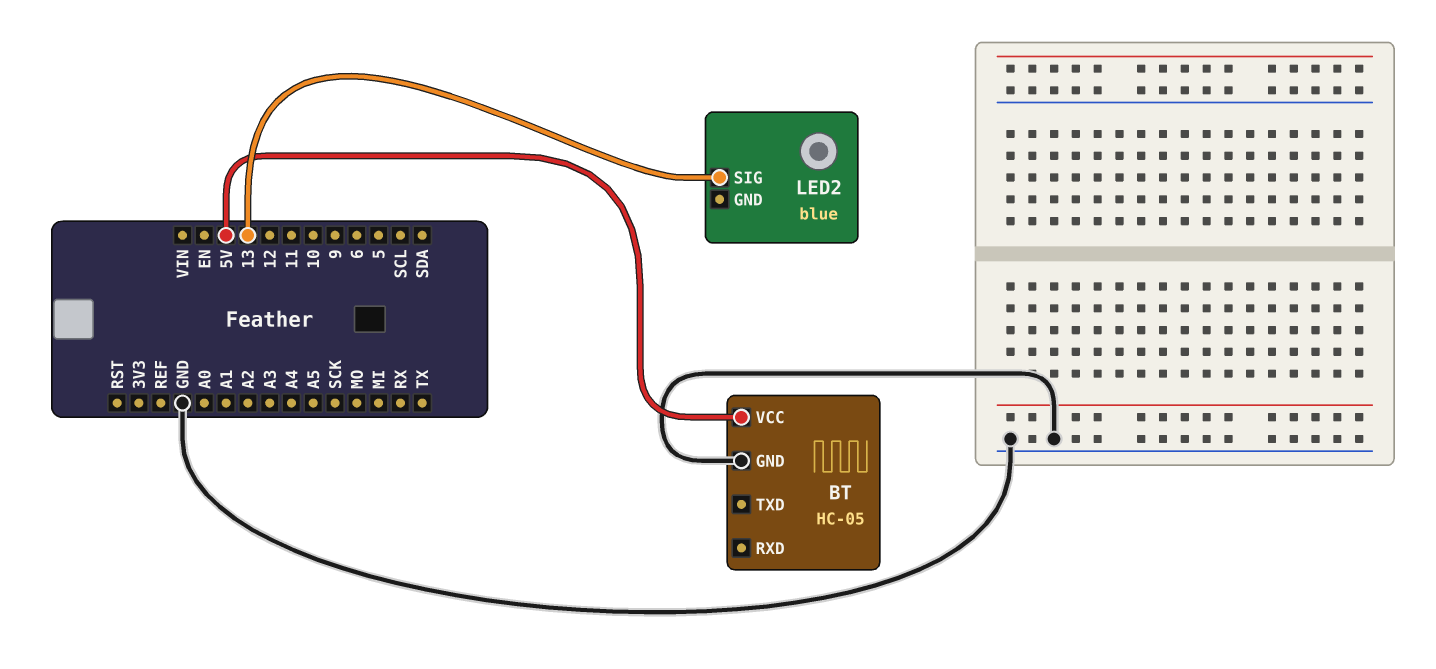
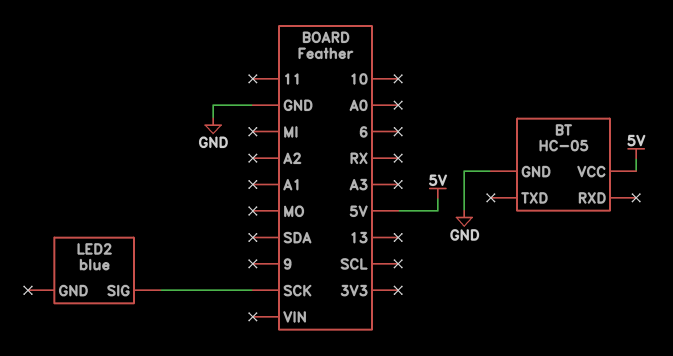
LED2 pin SIG: 13 -> SCK

